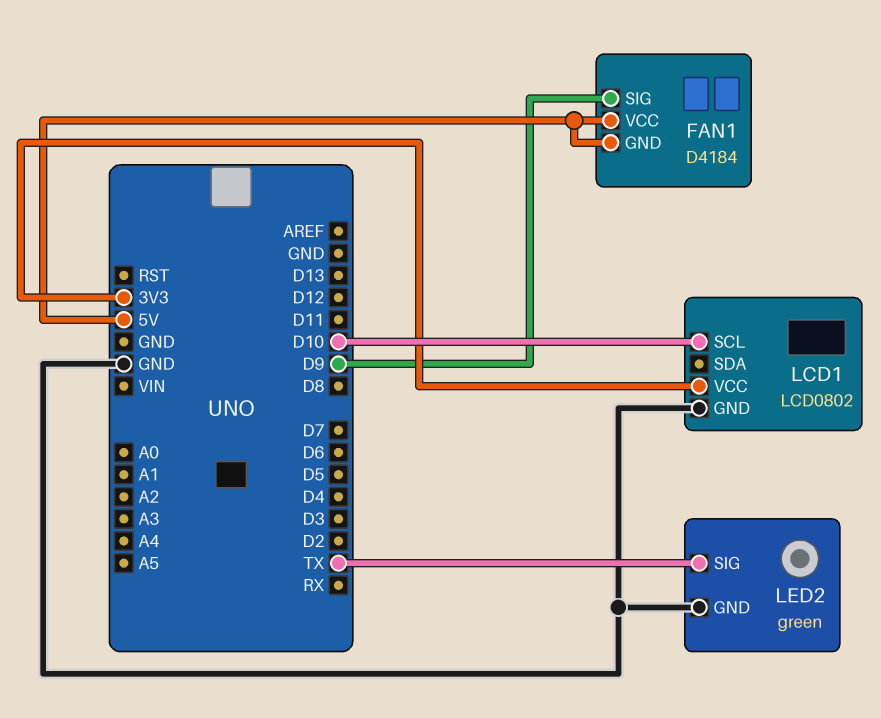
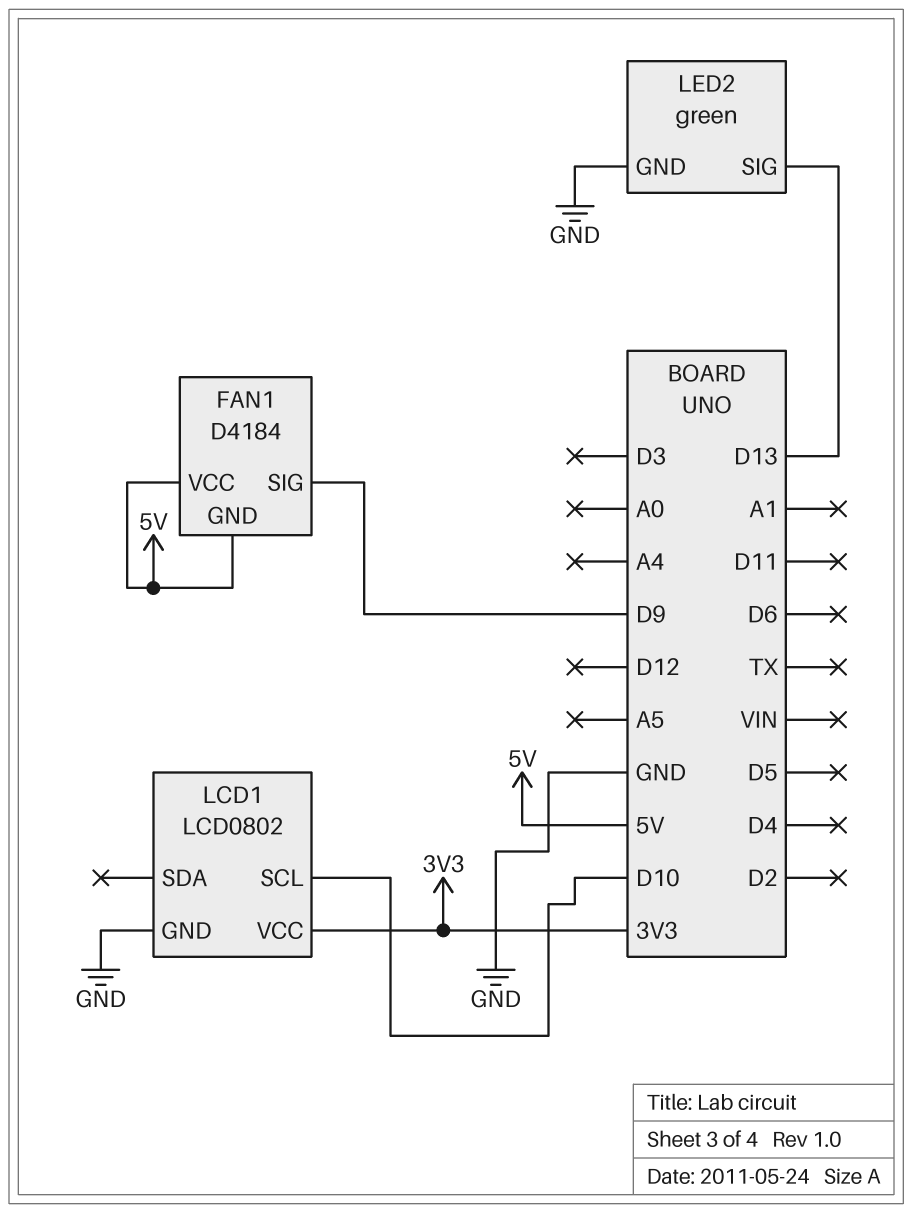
LED2 pin SIG: TX -> D13

